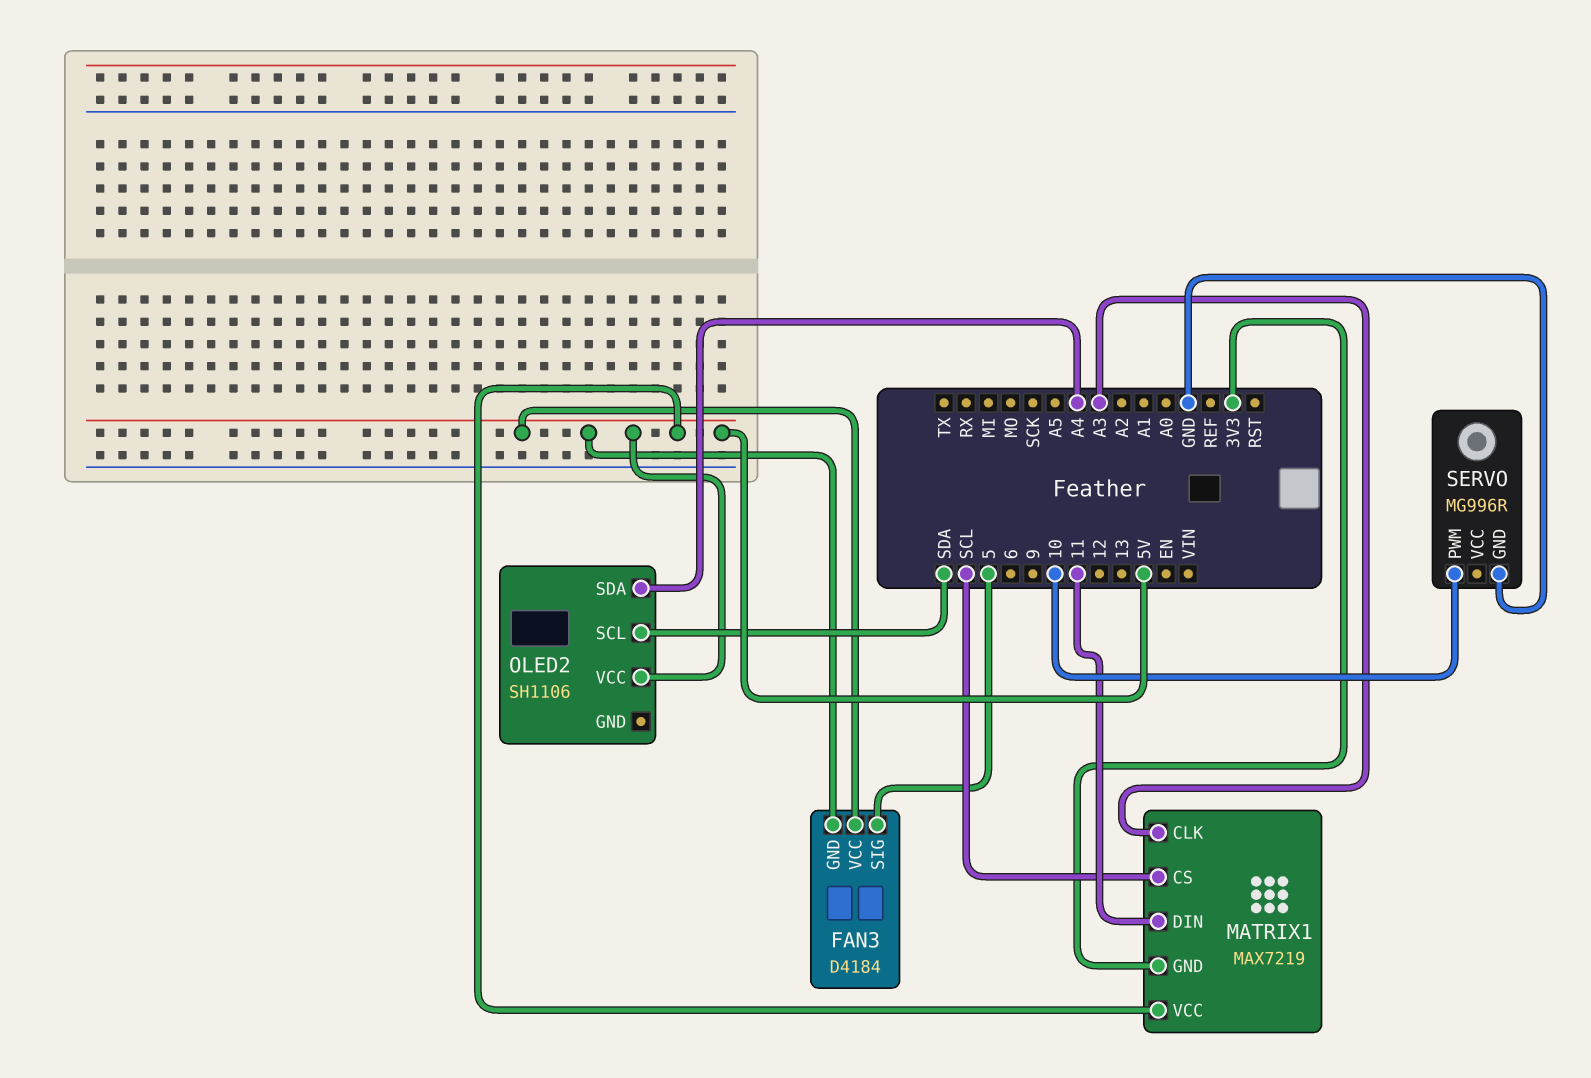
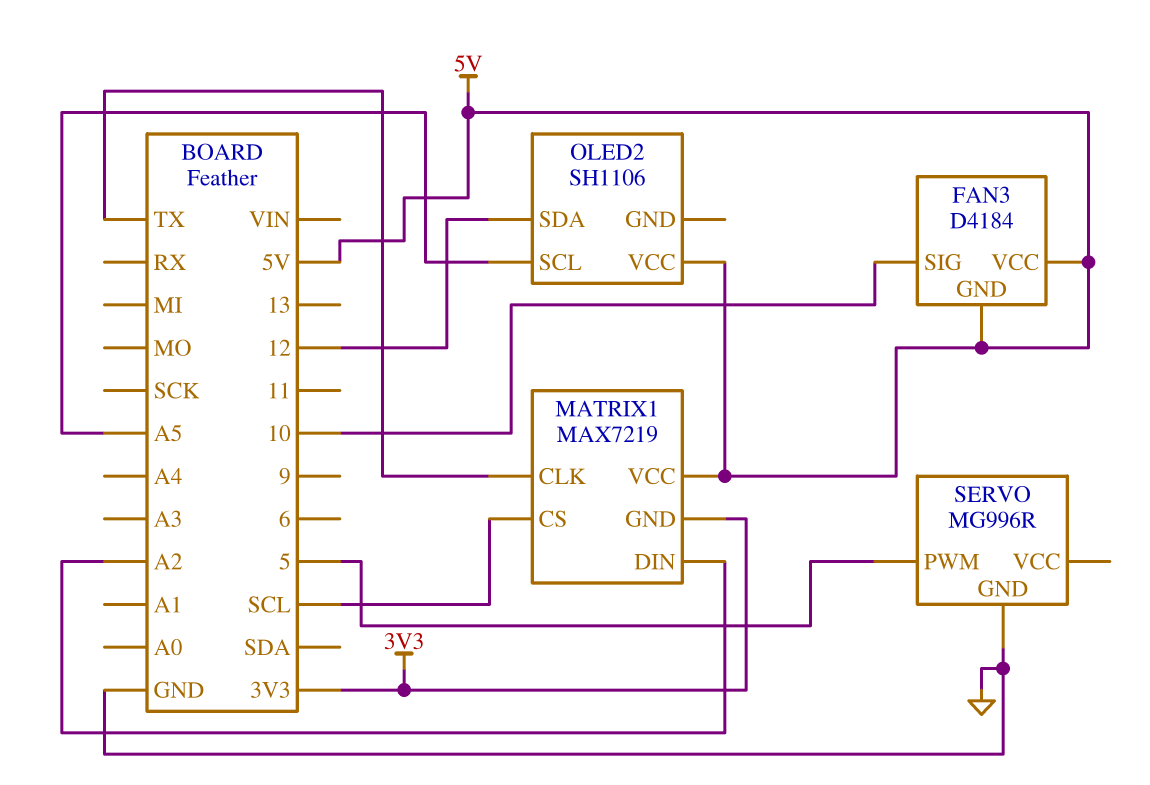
FAN3 pin SIG: 5 -> 10
MATRIX1 pin CLK: A3 -> TX
MATRIX1 pin DIN: 11 -> A2
OLED2 pin SCL: SDA -> A5
OLED2 pin SDA: A4 -> 12
SERVO pin PWM: 10 -> 5

